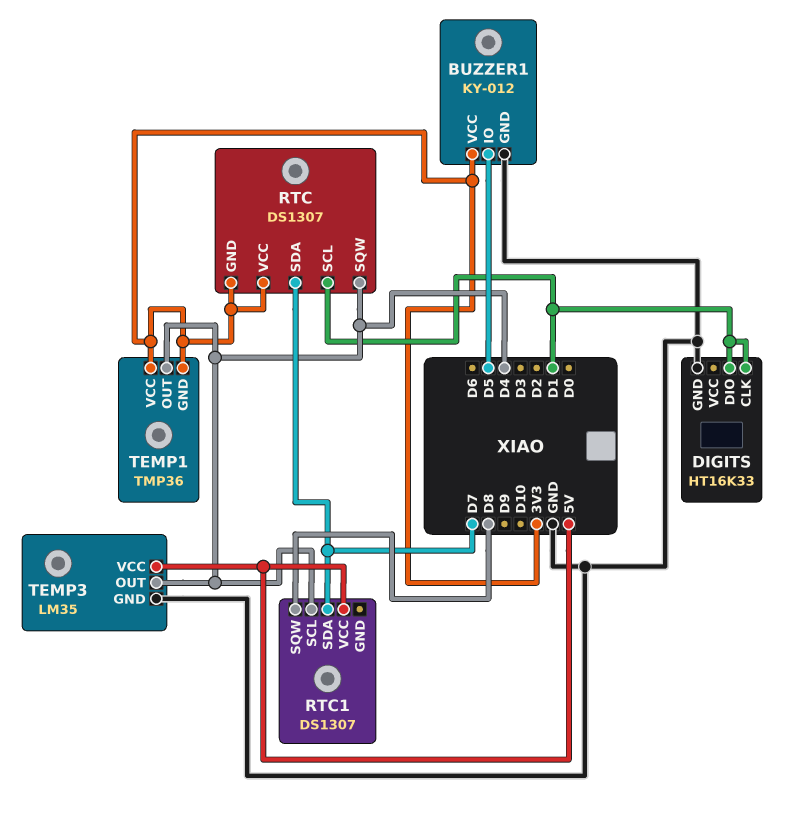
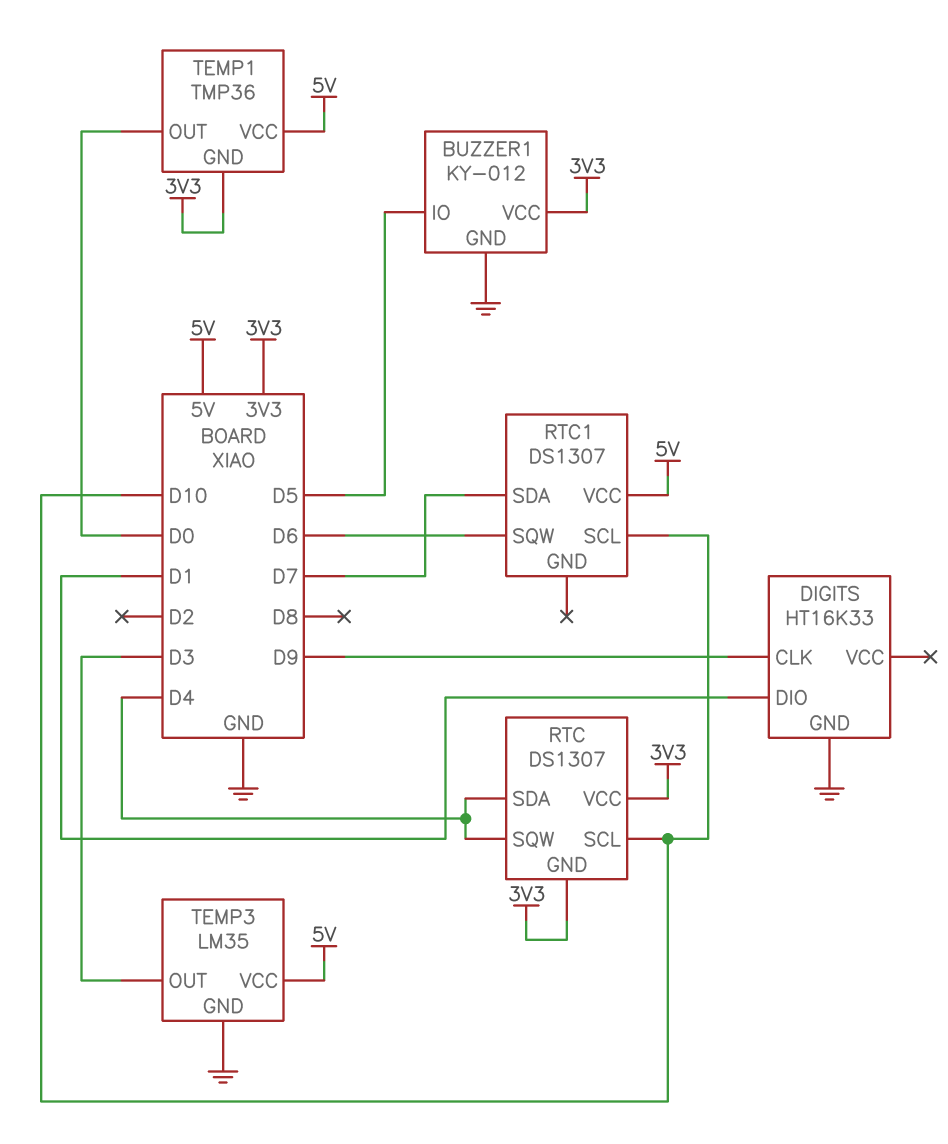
DIGITS pin CLK: D1 -> D9
RTC pin SCL: D1 -> D10
RTC pin SDA: D7 -> D4
RTC1 pin SCL: D4 -> D10
RTC1 pin SQW: D8 -> D6
TEMP1 pin OUT: D4 -> D0
TEMP1 pin VCC: 3V3 -> 5V
TEMP3 pin OUT: D4 -> D3

